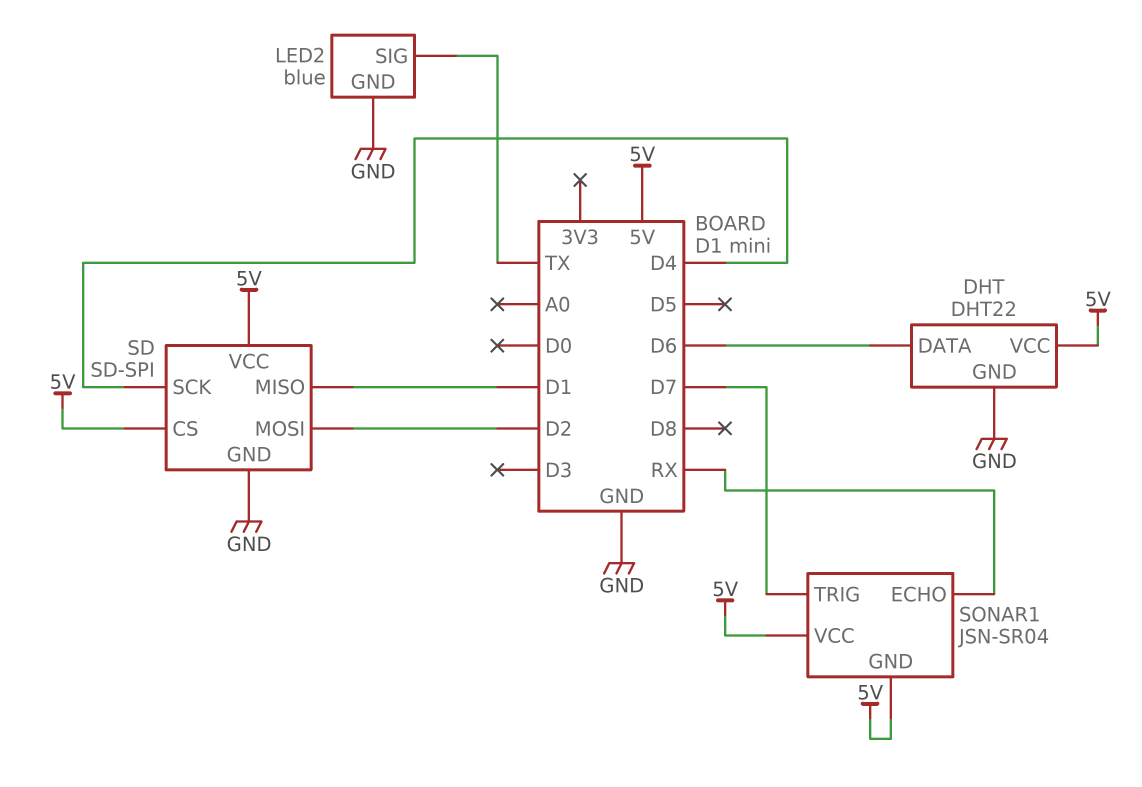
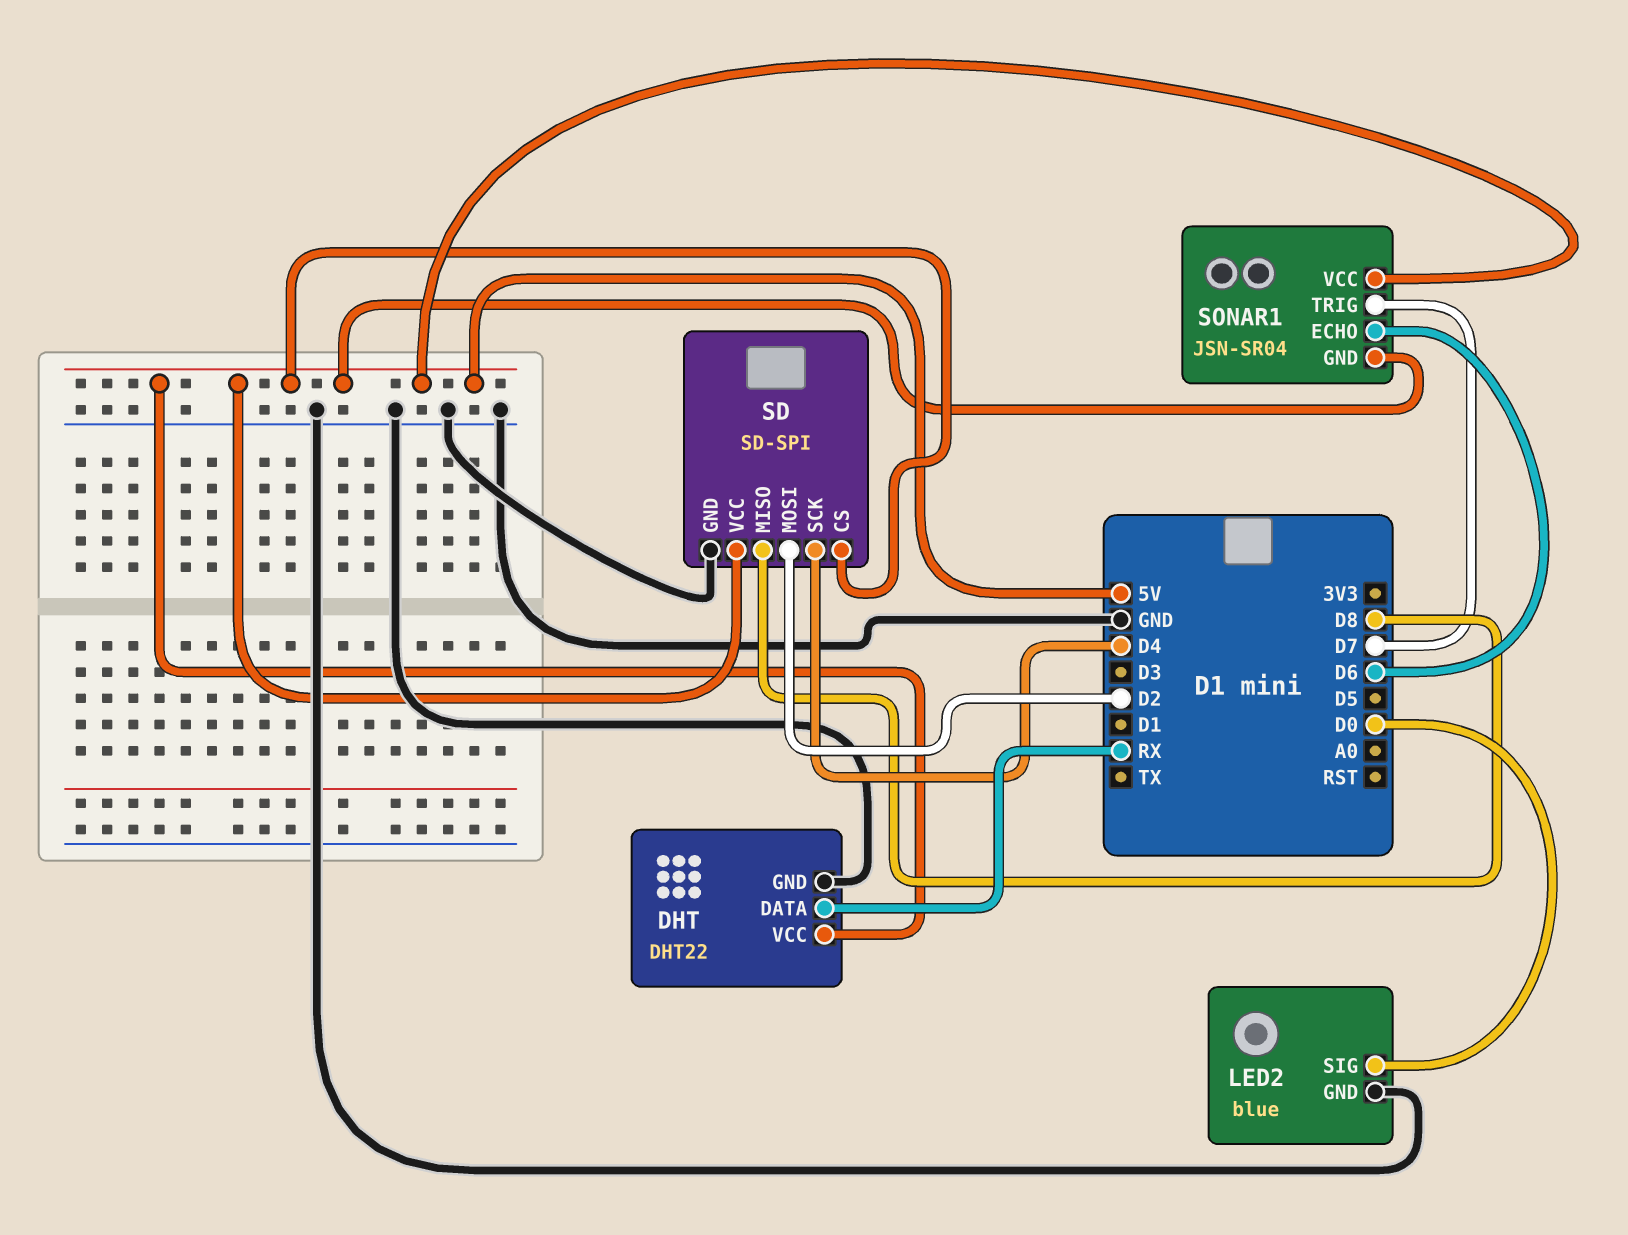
DHT pin DATA: D6 -> RX
LED2 pin SIG: TX -> D0
SD pin MISO: D1 -> D8
SONAR1 pin ECHO: RX -> D6

